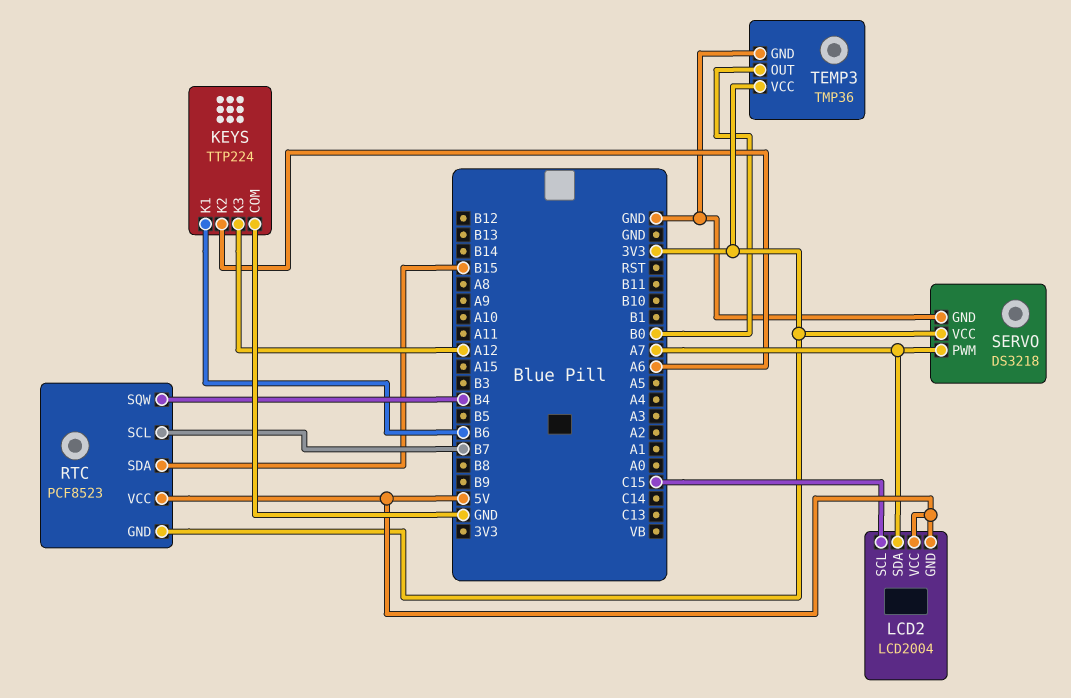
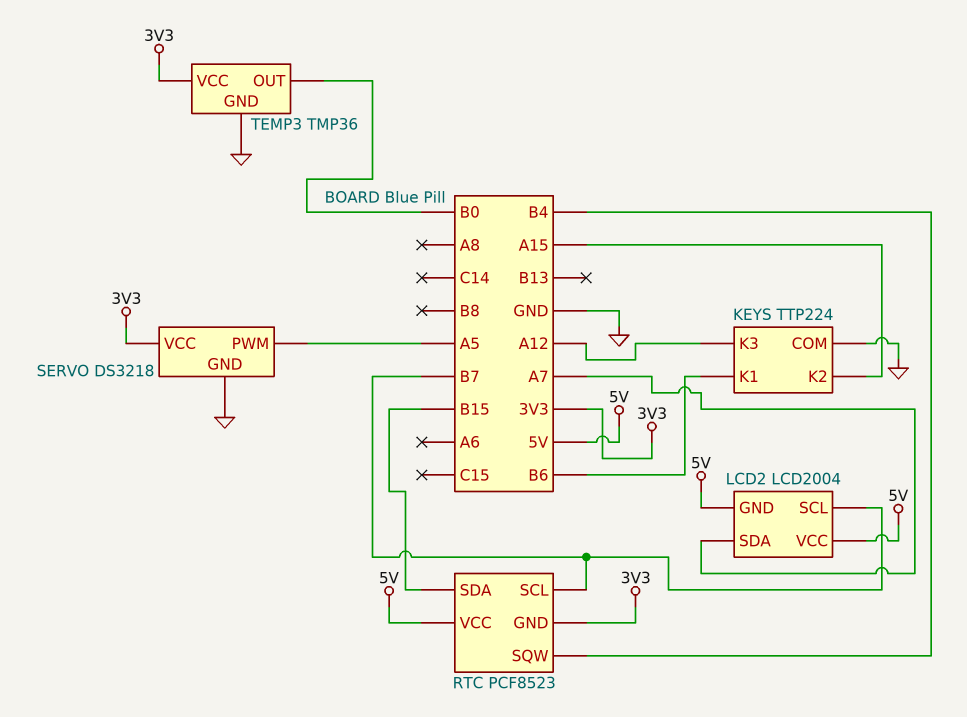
KEYS pin K2: A6 -> A15
LCD2 pin SCL: C15 -> B7
SERVO pin PWM: A7 -> A5

